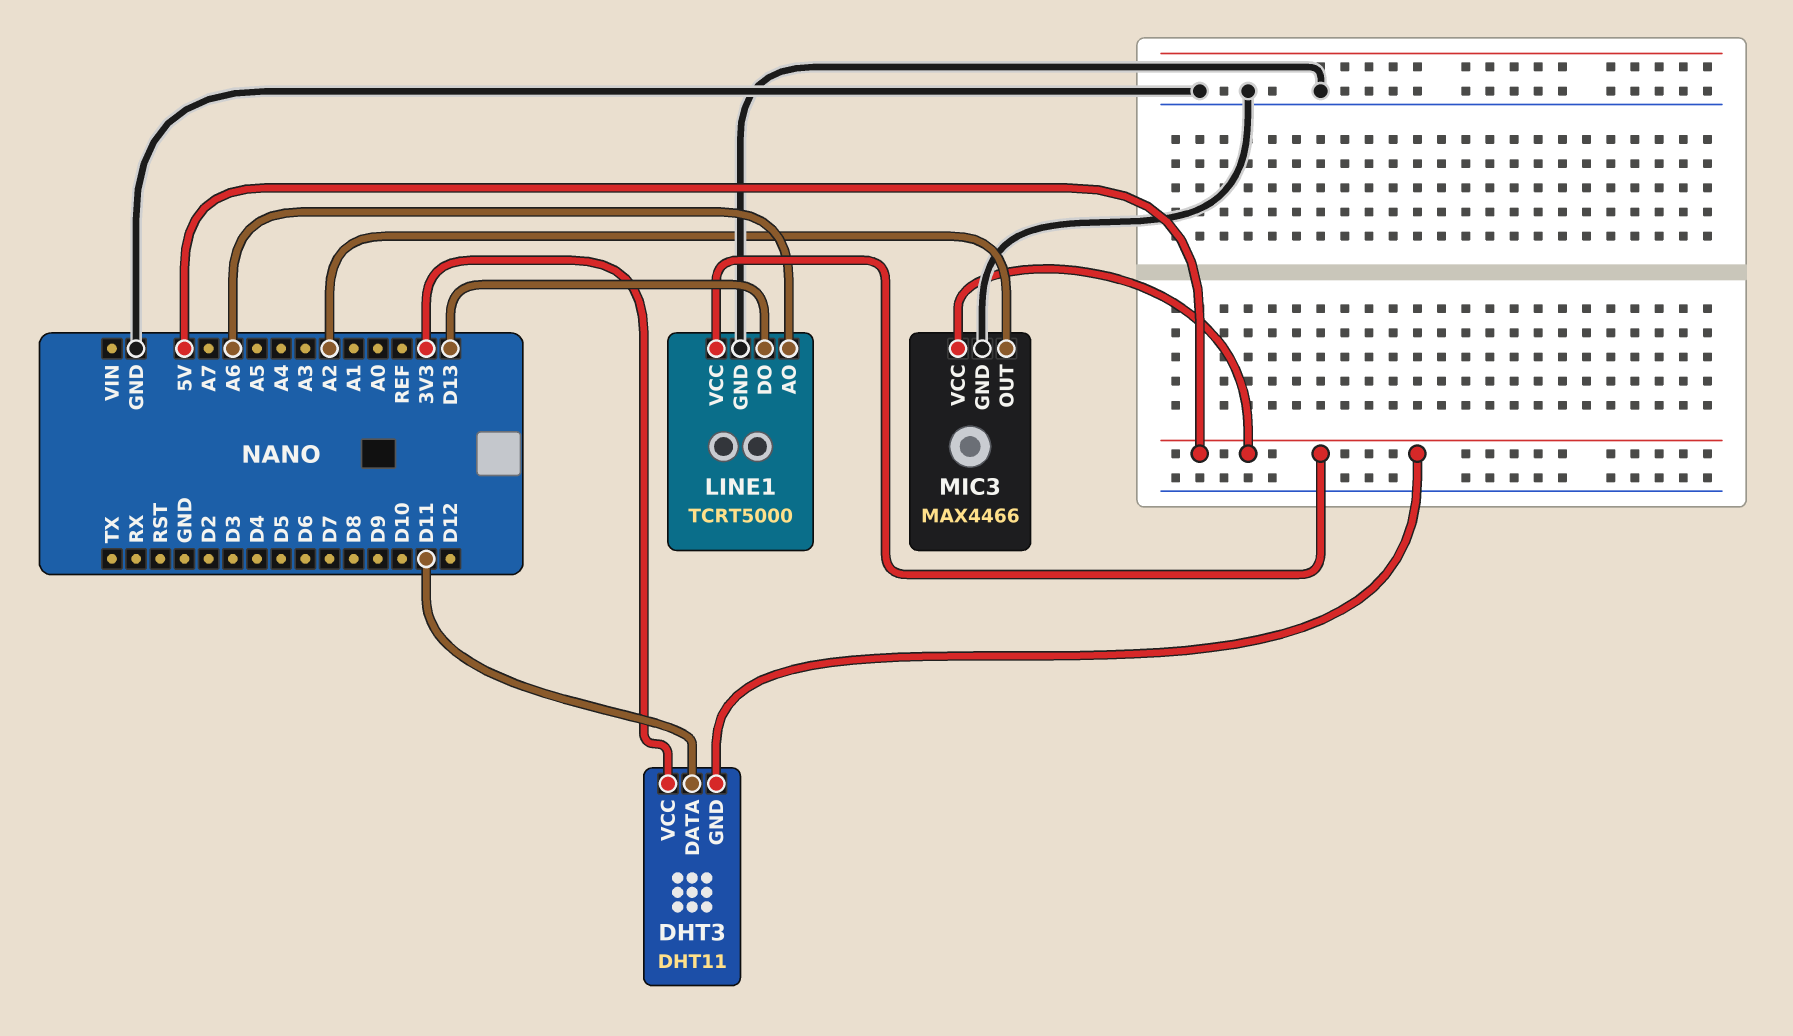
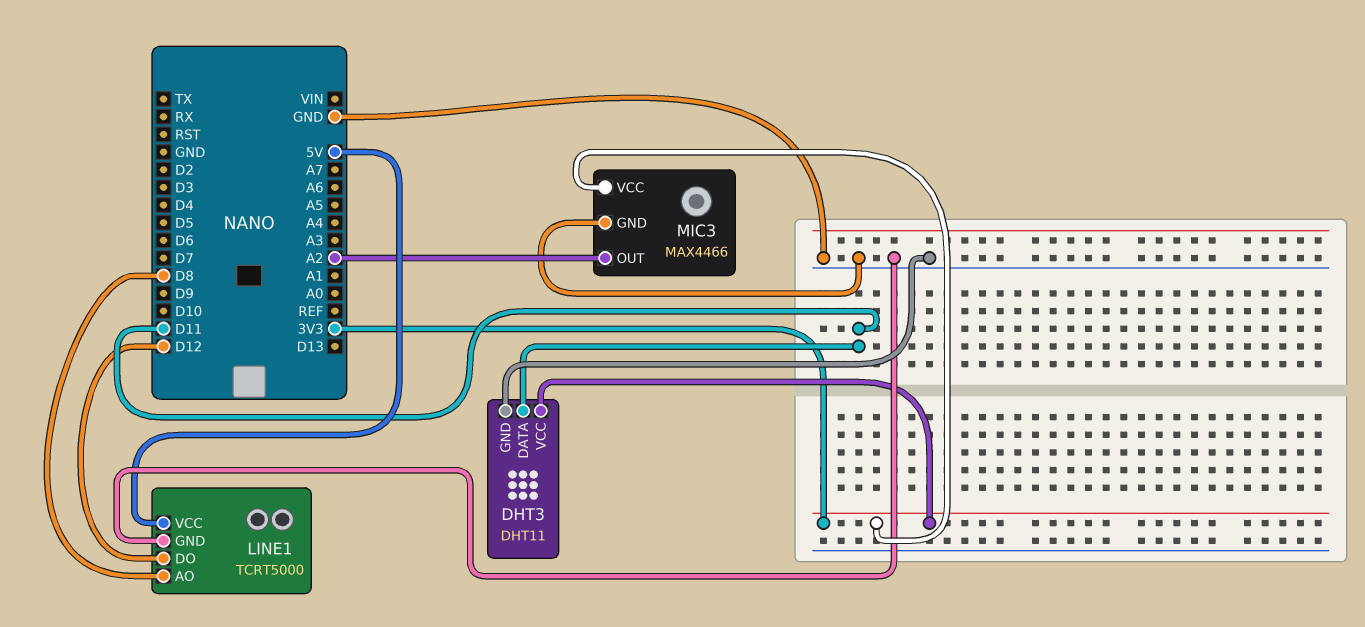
DHT3 pin GND: 5V -> GND
LINE1 pin AO: A6 -> D8
LINE1 pin DO: D13 -> D12
MIC3 pin VCC: 5V -> 3V3

